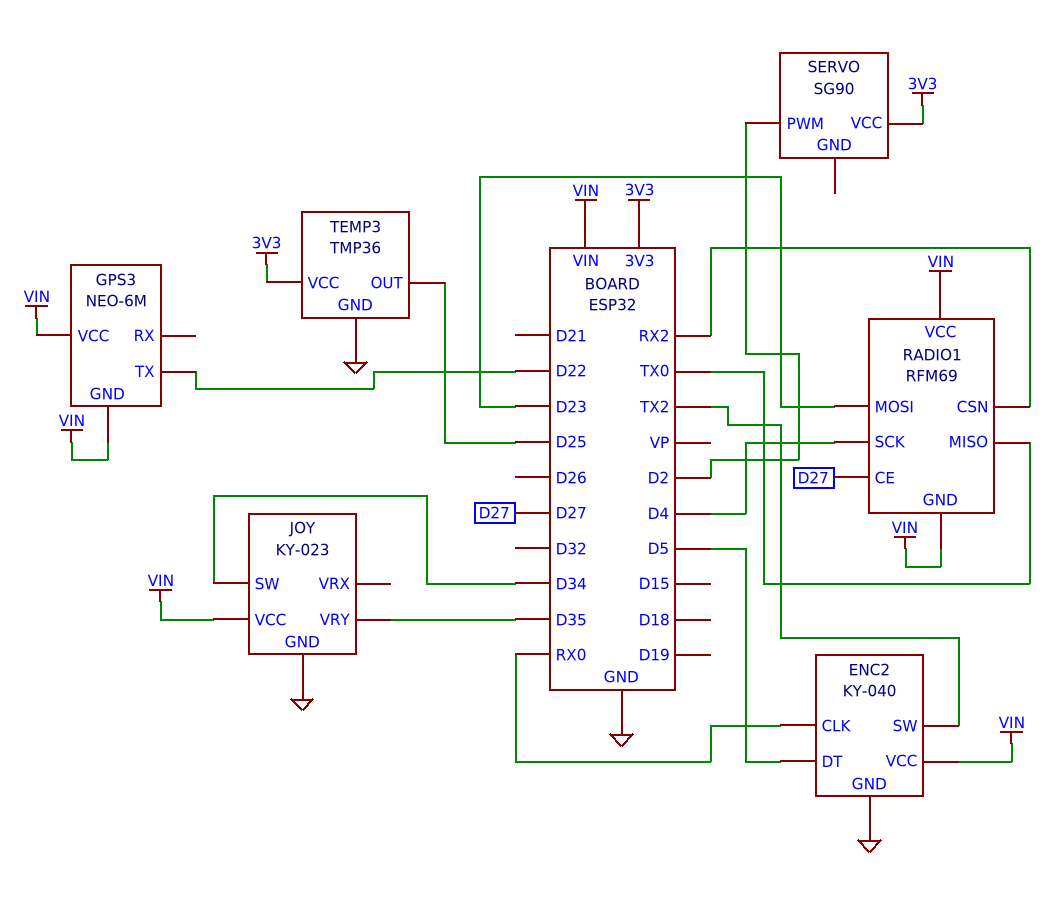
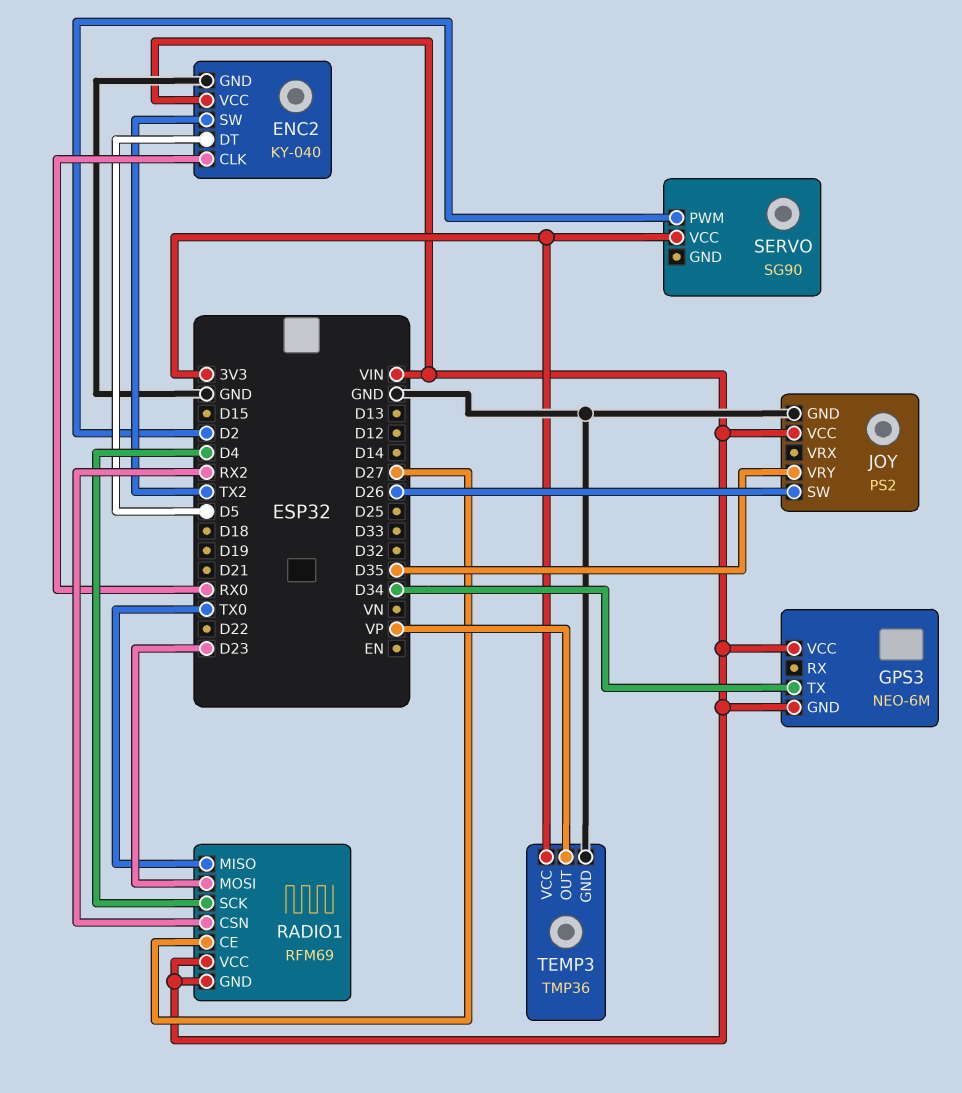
GPS3 pin TX: D22 -> D34
JOY: KY-023 -> PS2
JOY pin SW: D34 -> D26
TEMP3 pin OUT: D25 -> VP

